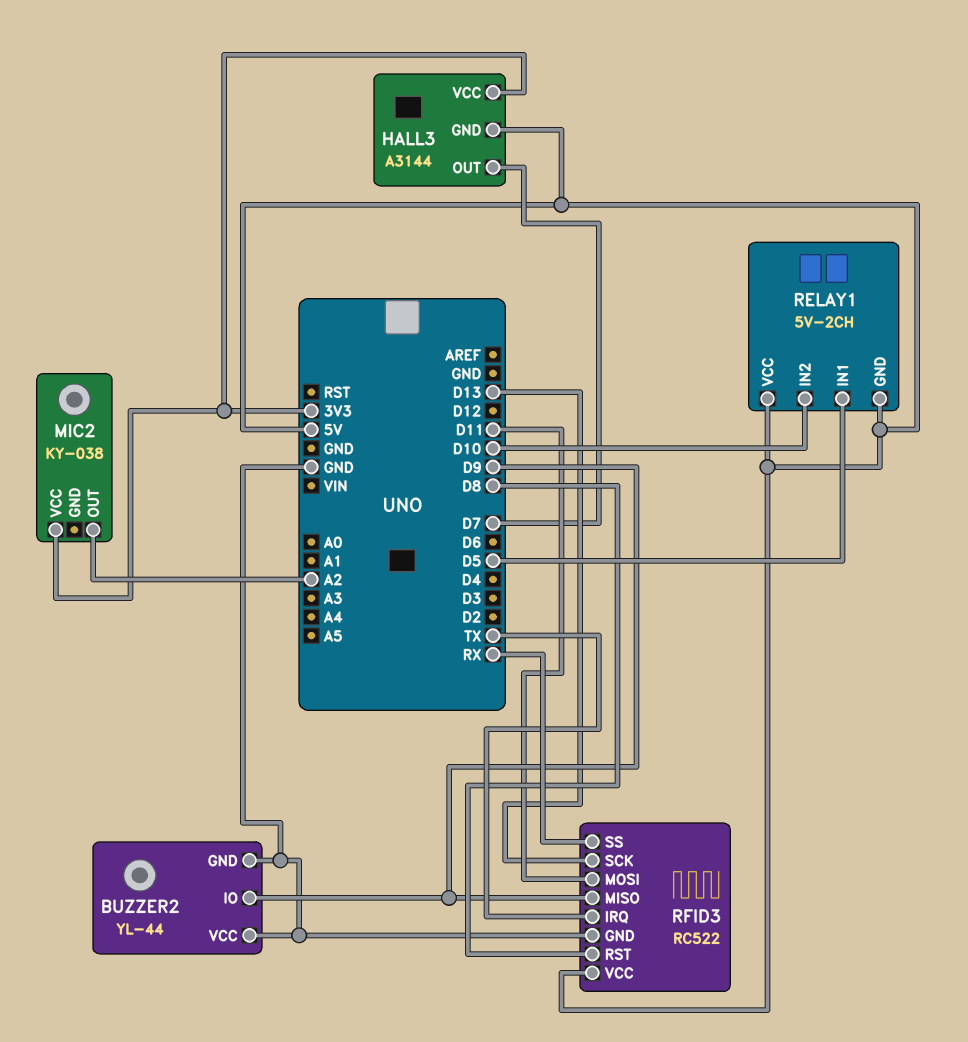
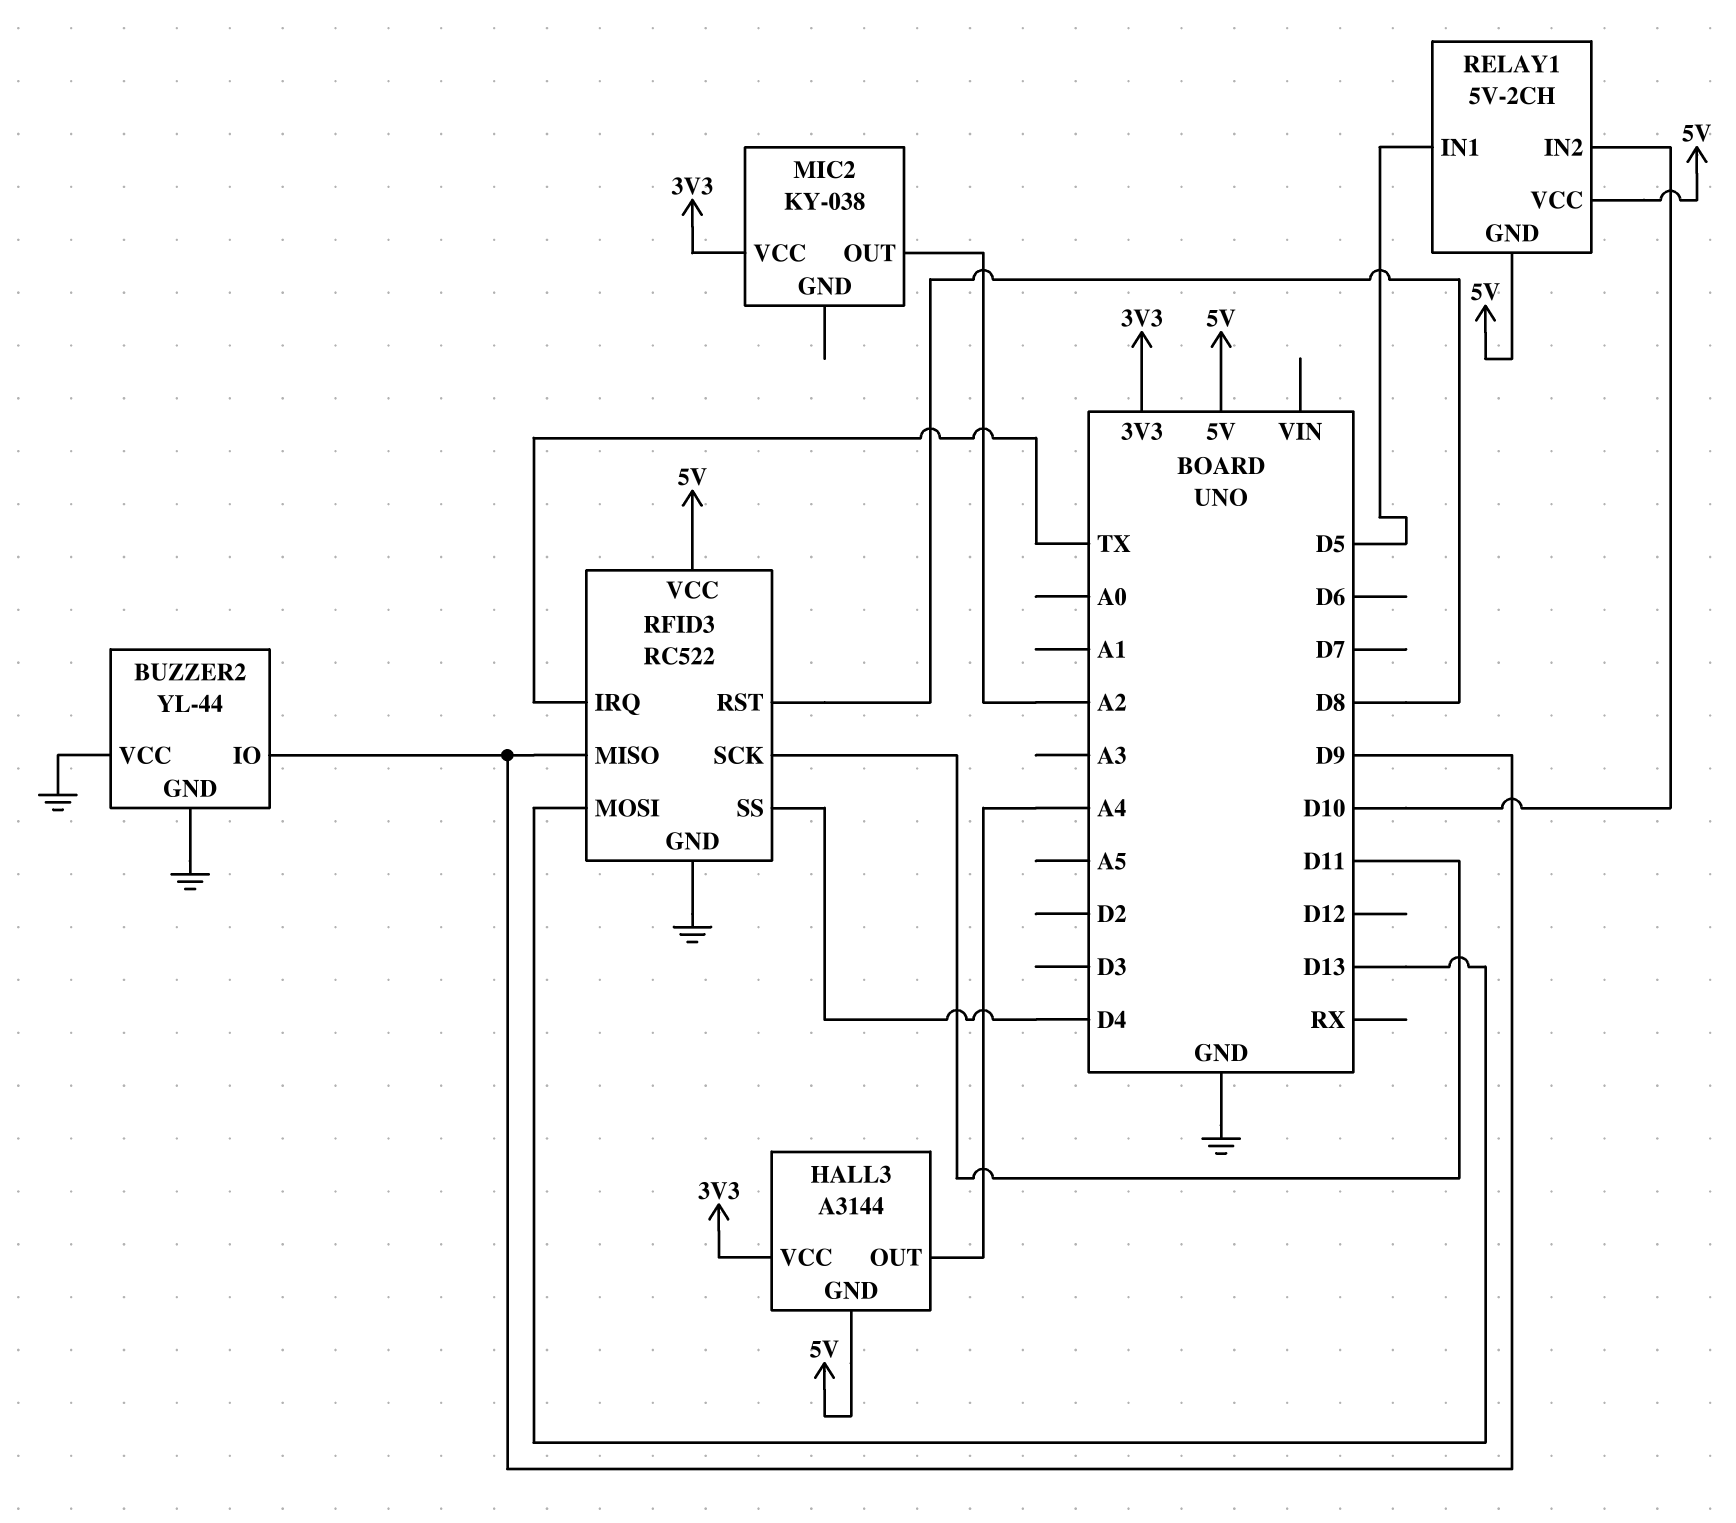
HALL3 pin OUT: D7 -> A4
RFID3 pin MOSI: D11 -> D13
RFID3 pin SCK: D13 -> D11
RFID3 pin SS: RX -> D4

